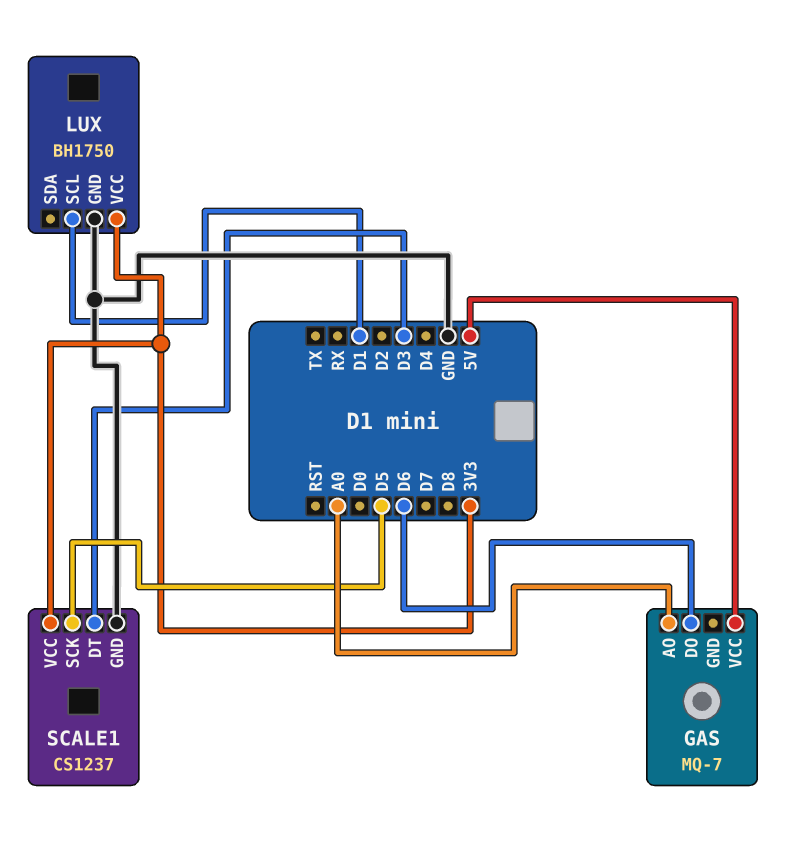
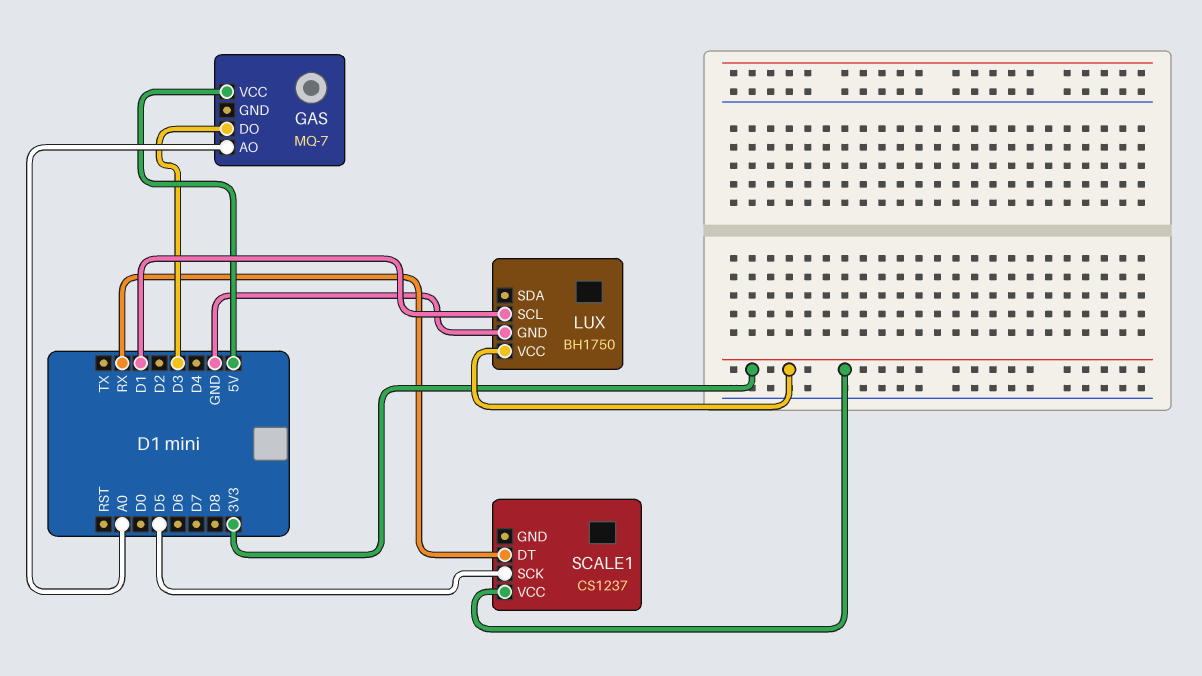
GAS pin DO: D6 -> D3
SCALE1 pin DT: D3 -> RX
SCALE1 pin GND: GND -> none

